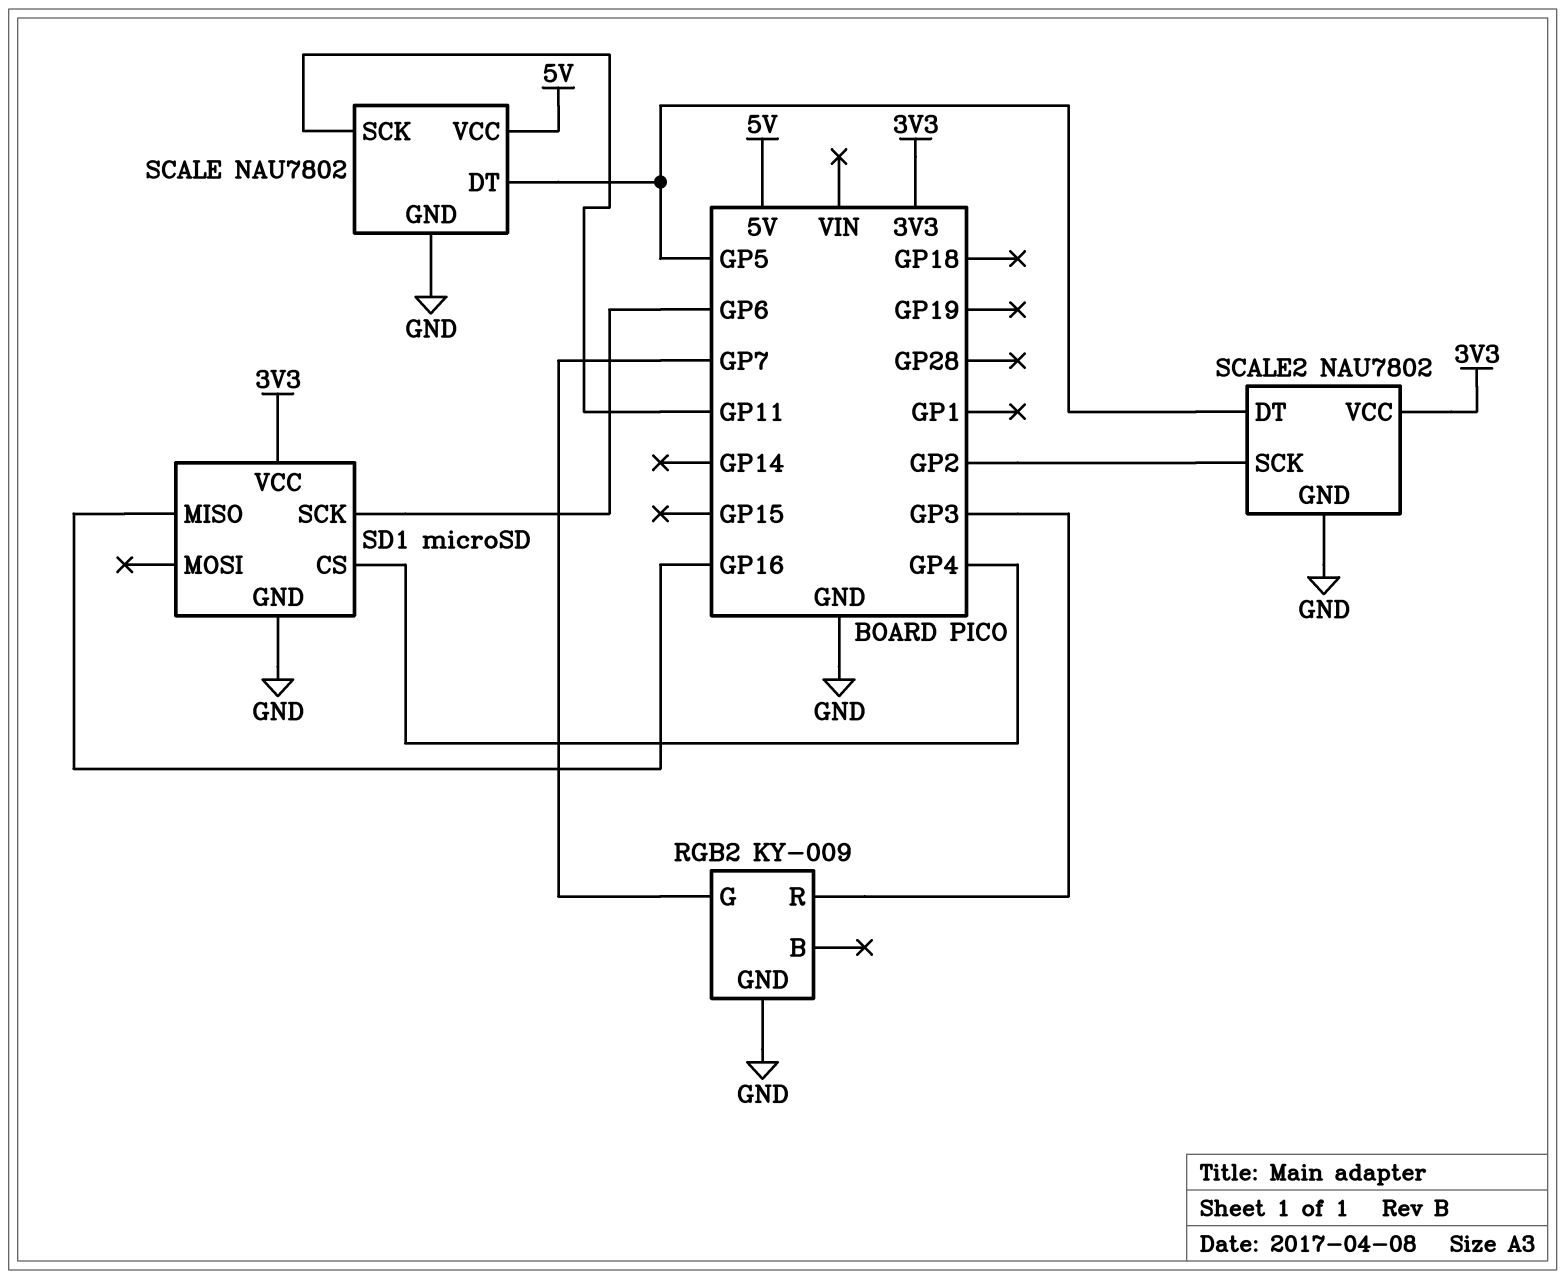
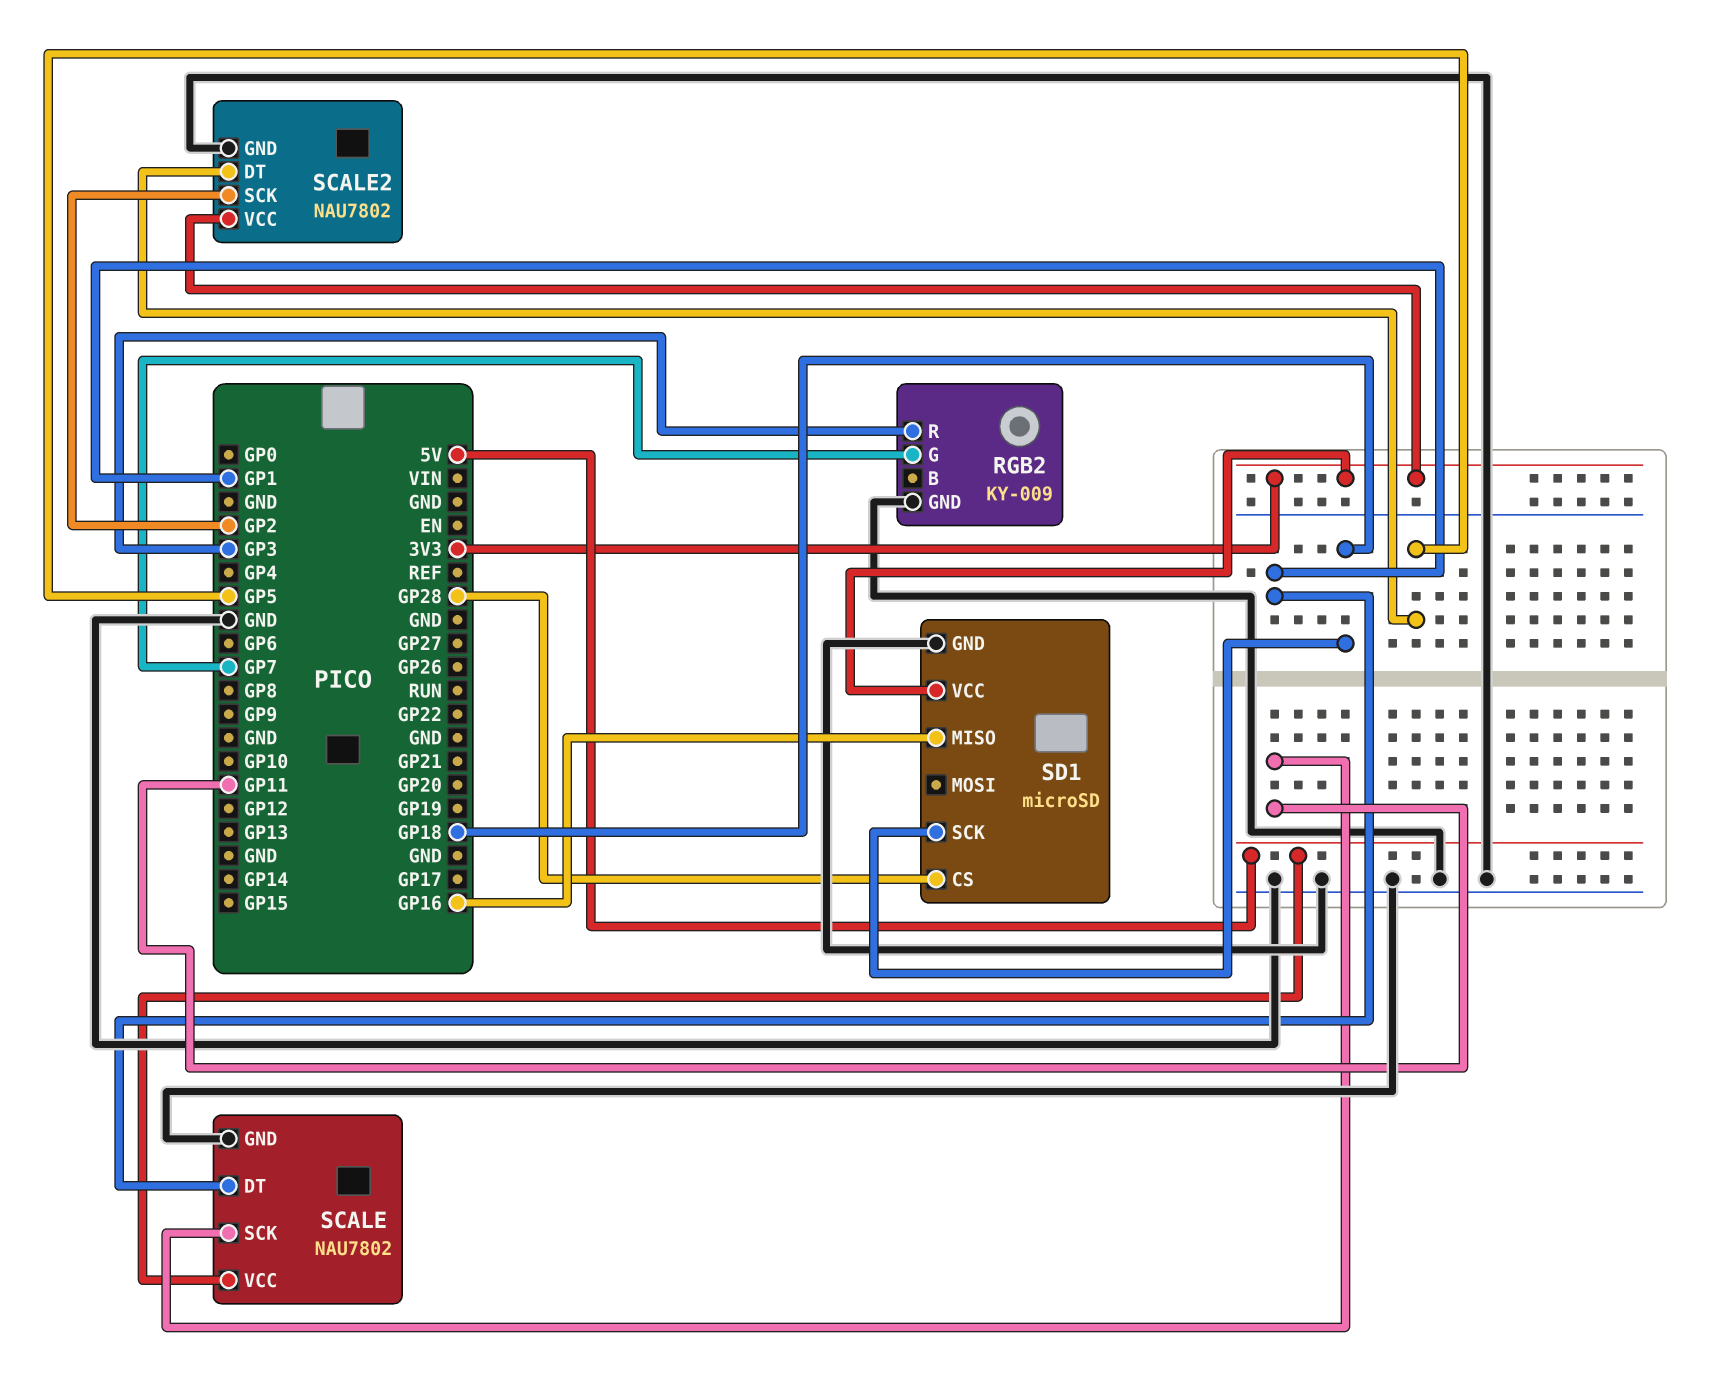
SCALE pin DT: GP5 -> GP1
SD1 pin CS: GP4 -> GP28
SD1 pin SCK: GP6 -> GP18

